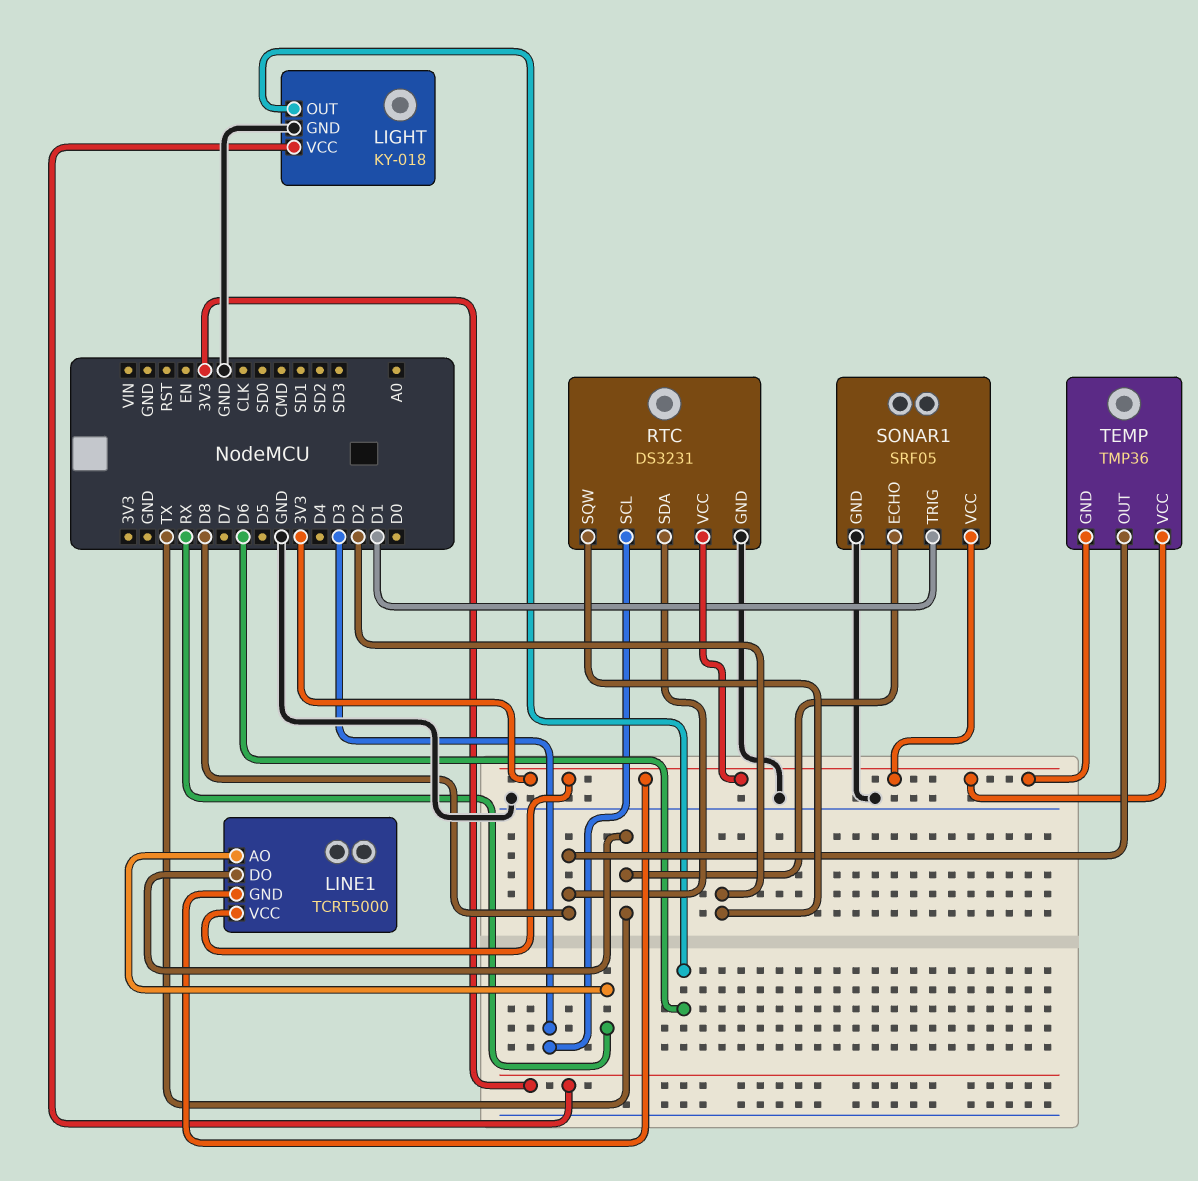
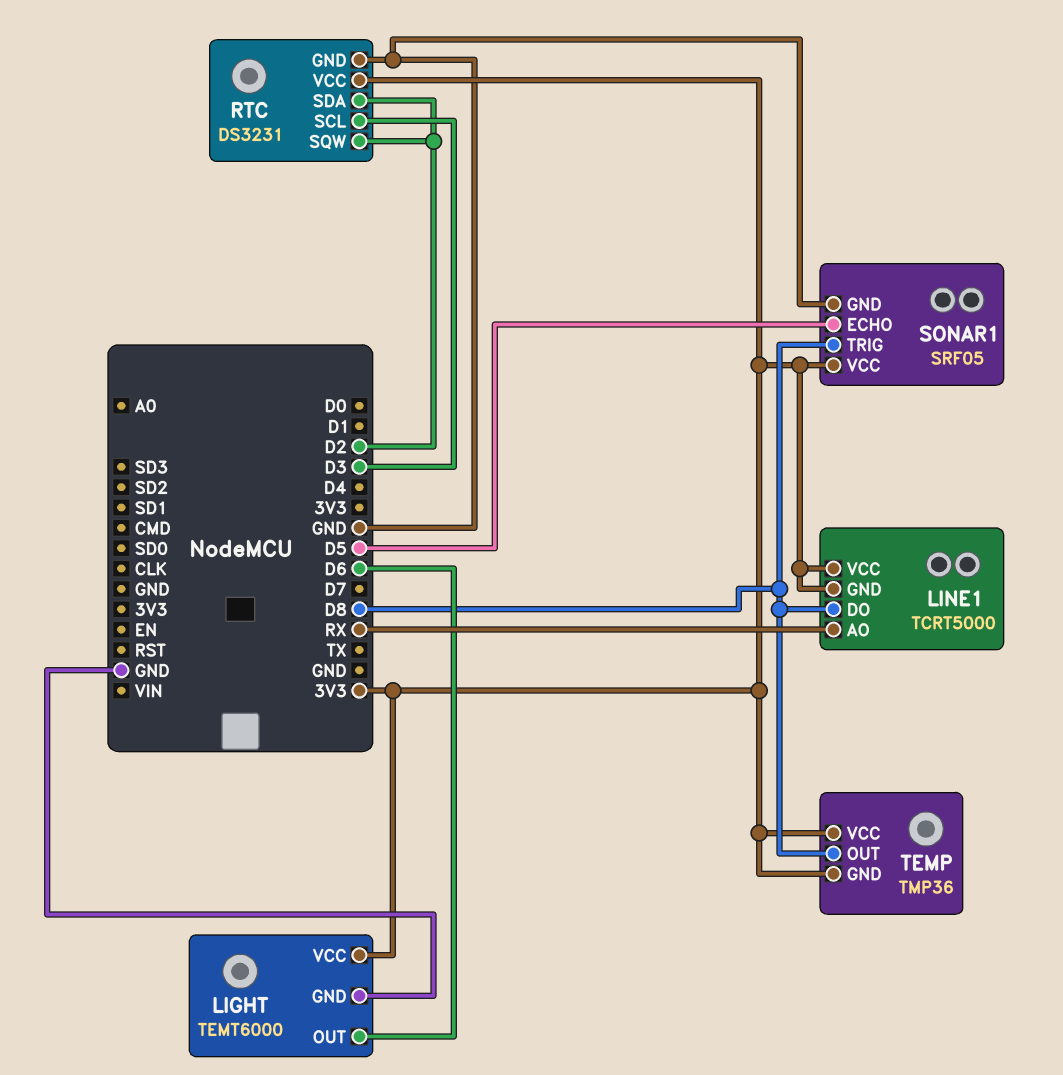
LIGHT: KY-018 -> TEMT6000
LINE1 pin DO: TX -> D8
RTC pin SDA: D8 -> D2
SONAR1 pin ECHO: TX -> D5
SONAR1 pin TRIG: D1 -> D8

